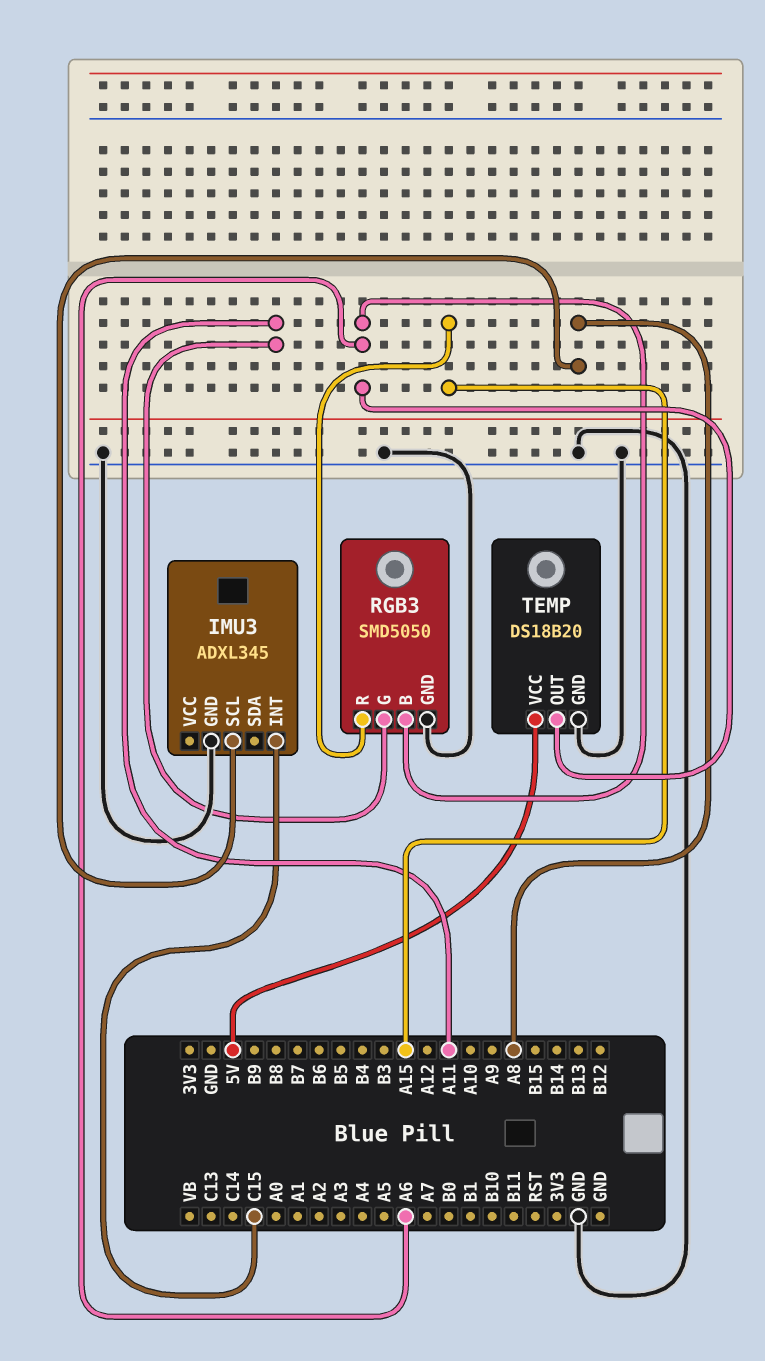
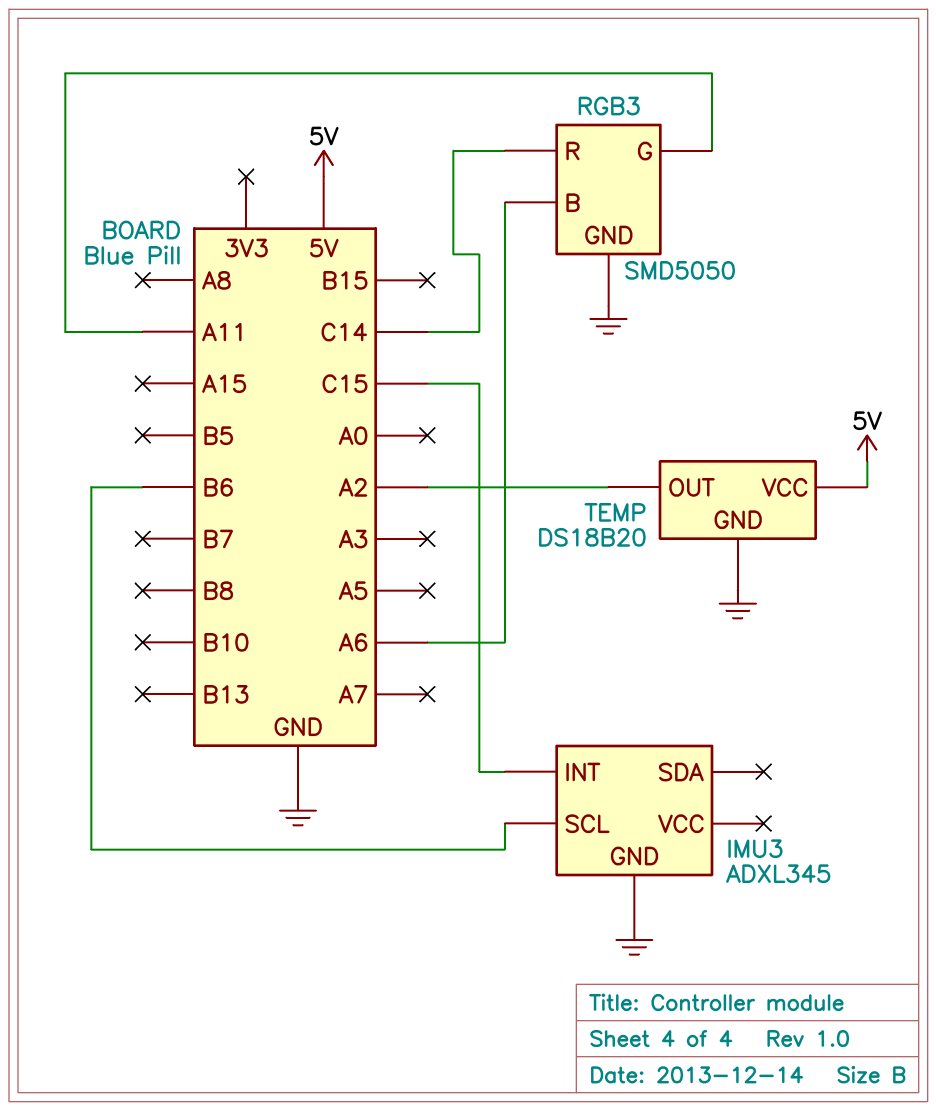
IMU3 pin SCL: A8 -> B6
RGB3 pin R: A15 -> C14
TEMP pin OUT: A6 -> A2

